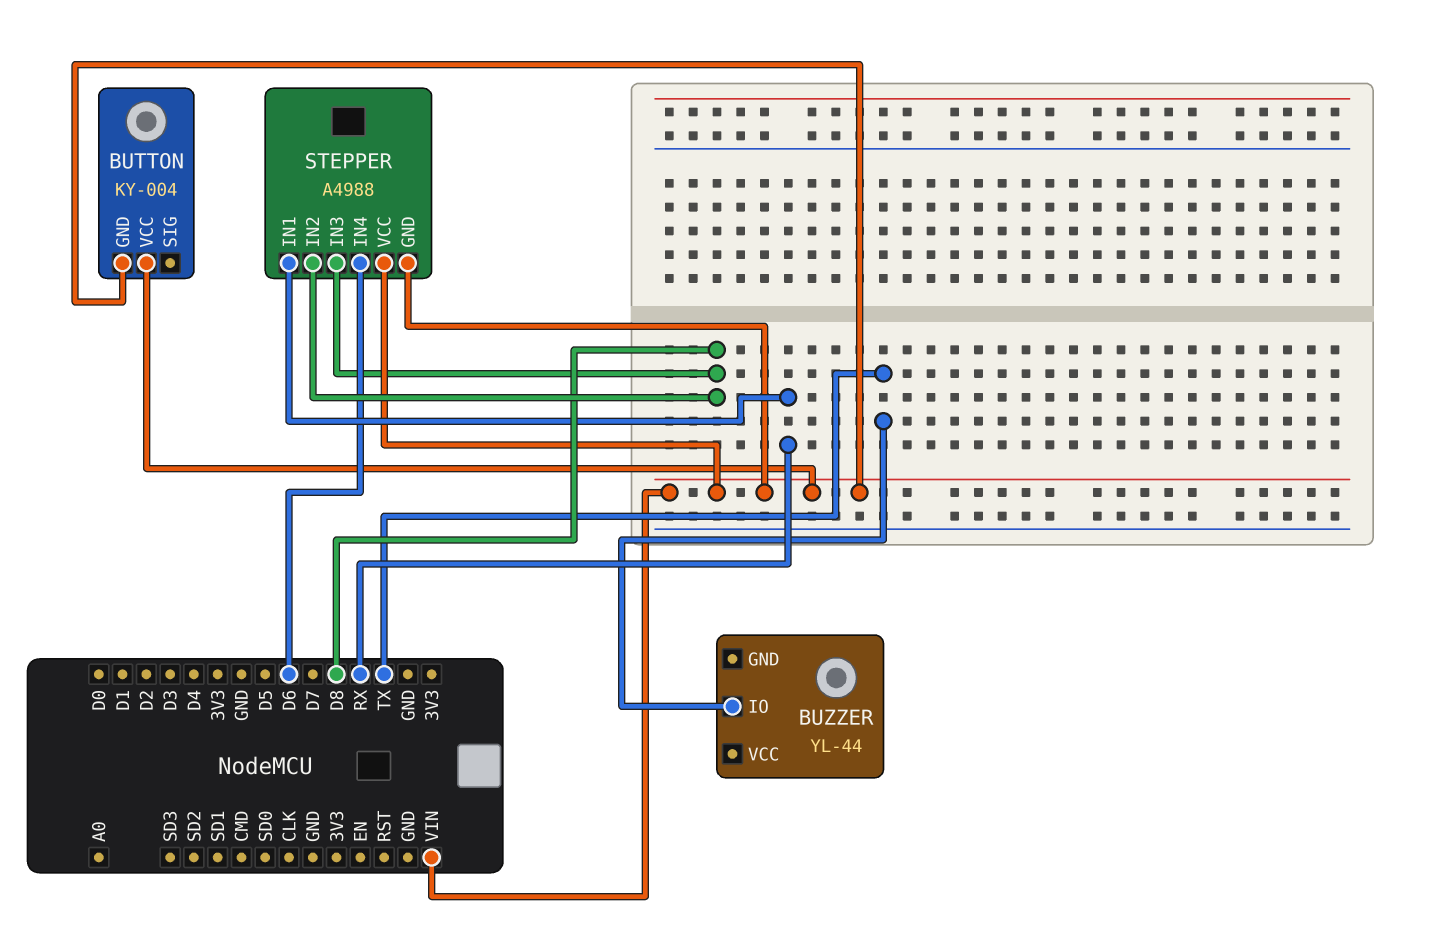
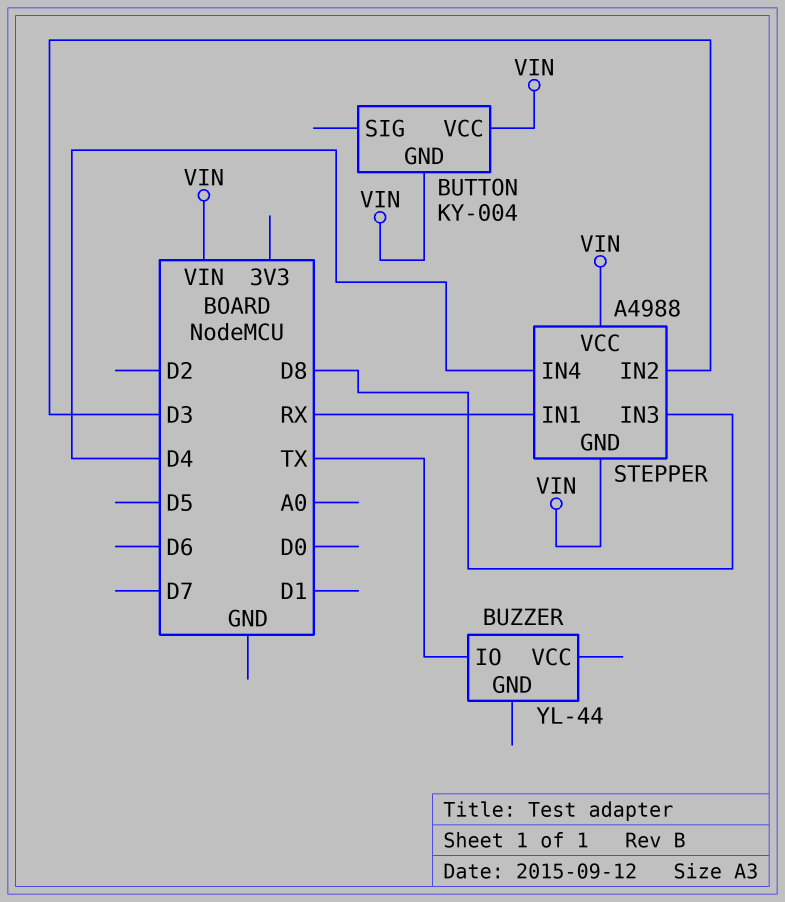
STEPPER pin IN2: D8 -> D3
STEPPER pin IN4: D6 -> D4

